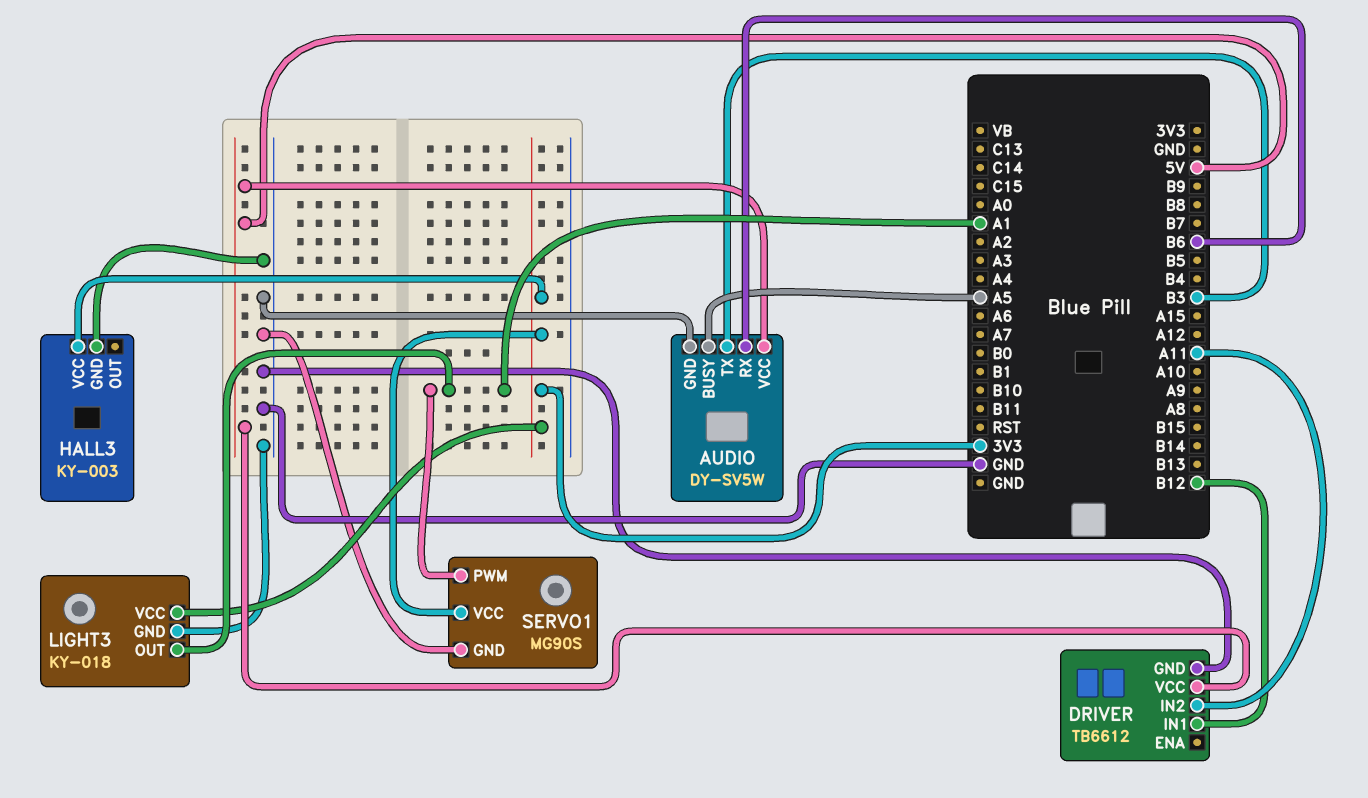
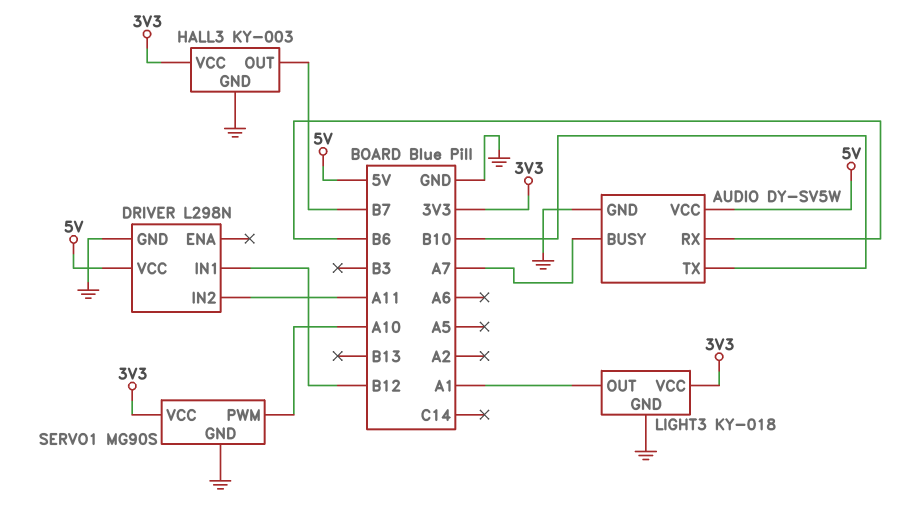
AUDIO pin BUSY: A5 -> A7
AUDIO pin TX: B3 -> B10
DRIVER: TB6612 -> L298N
HALL3 pin OUT: none -> B7
SERVO1 pin PWM: A1 -> A10

